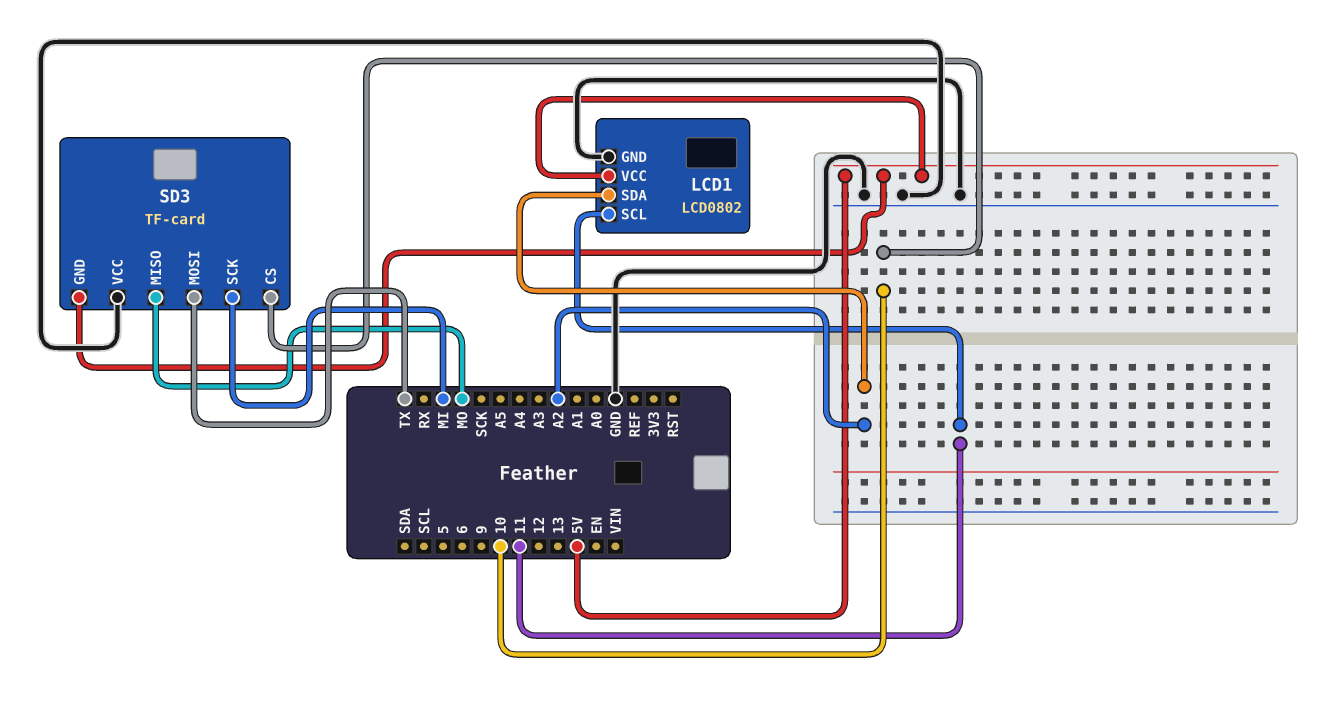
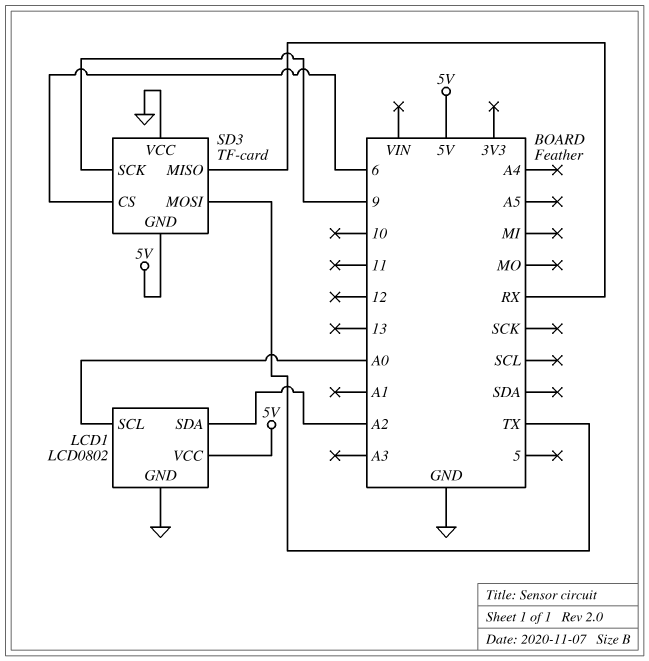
LCD1 pin SCL: 11 -> A0
SD3 pin CS: 10 -> 6
SD3 pin MISO: MO -> RX
SD3 pin SCK: MI -> 9

